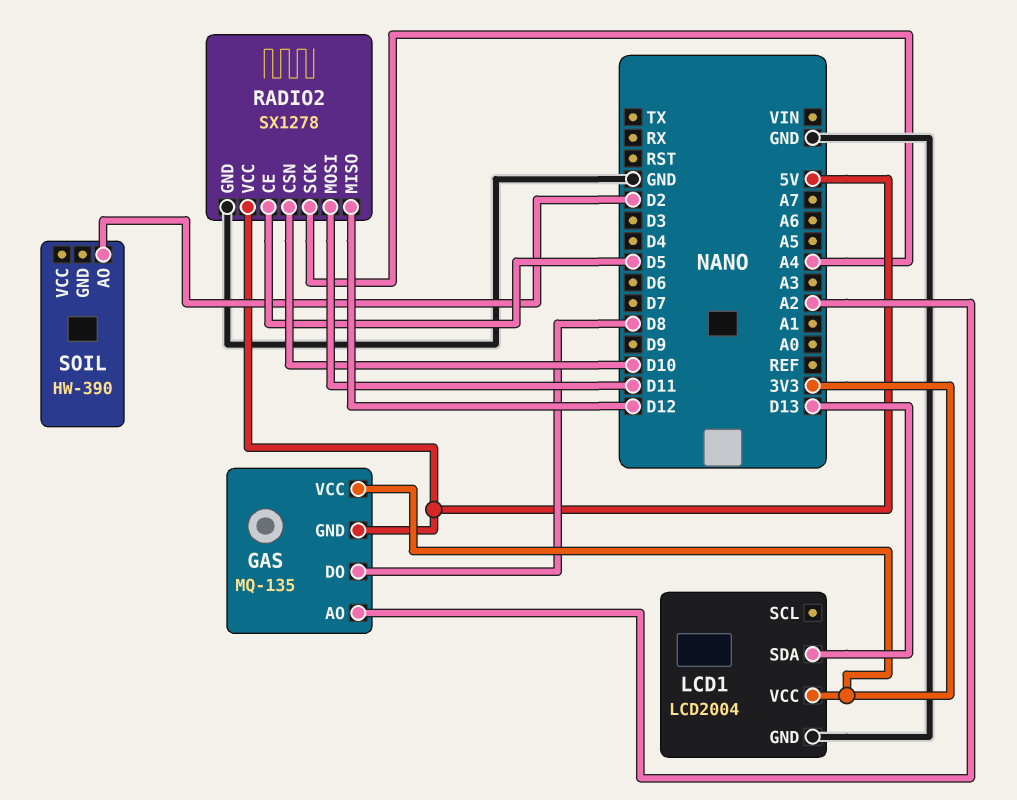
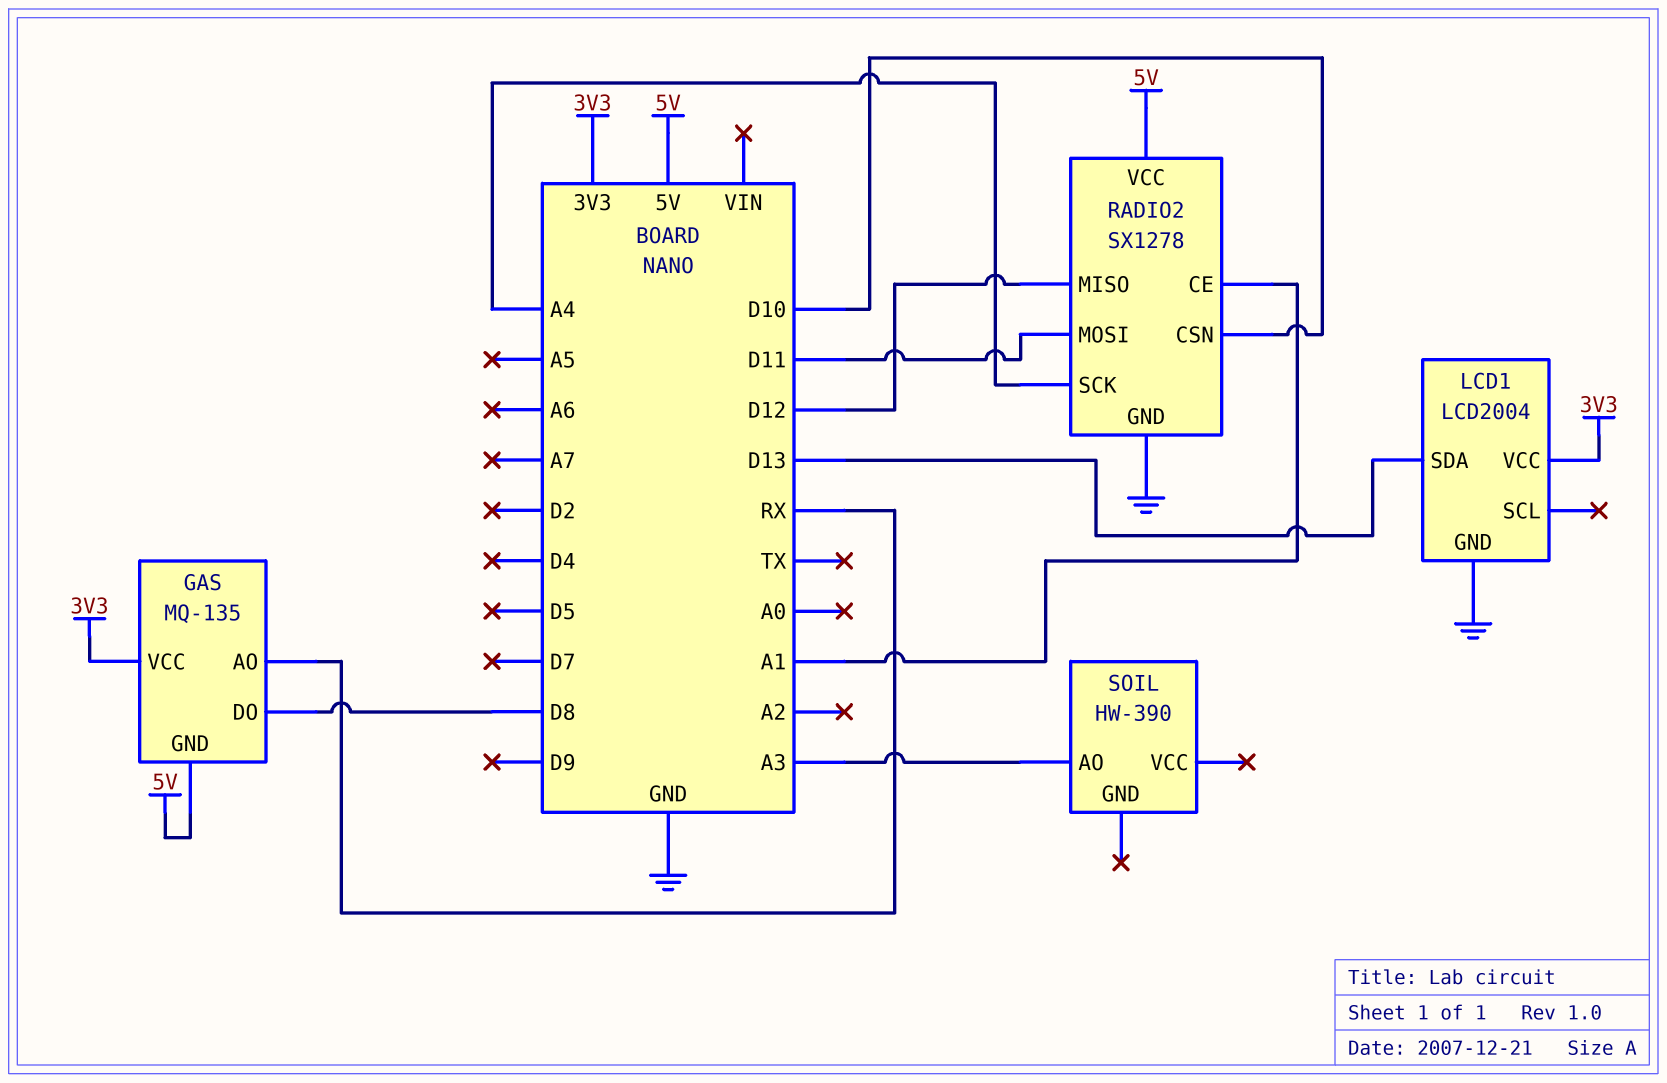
GAS pin AO: A2 -> RX
RADIO2 pin CE: D5 -> A1
SOIL pin AO: D2 -> A3

